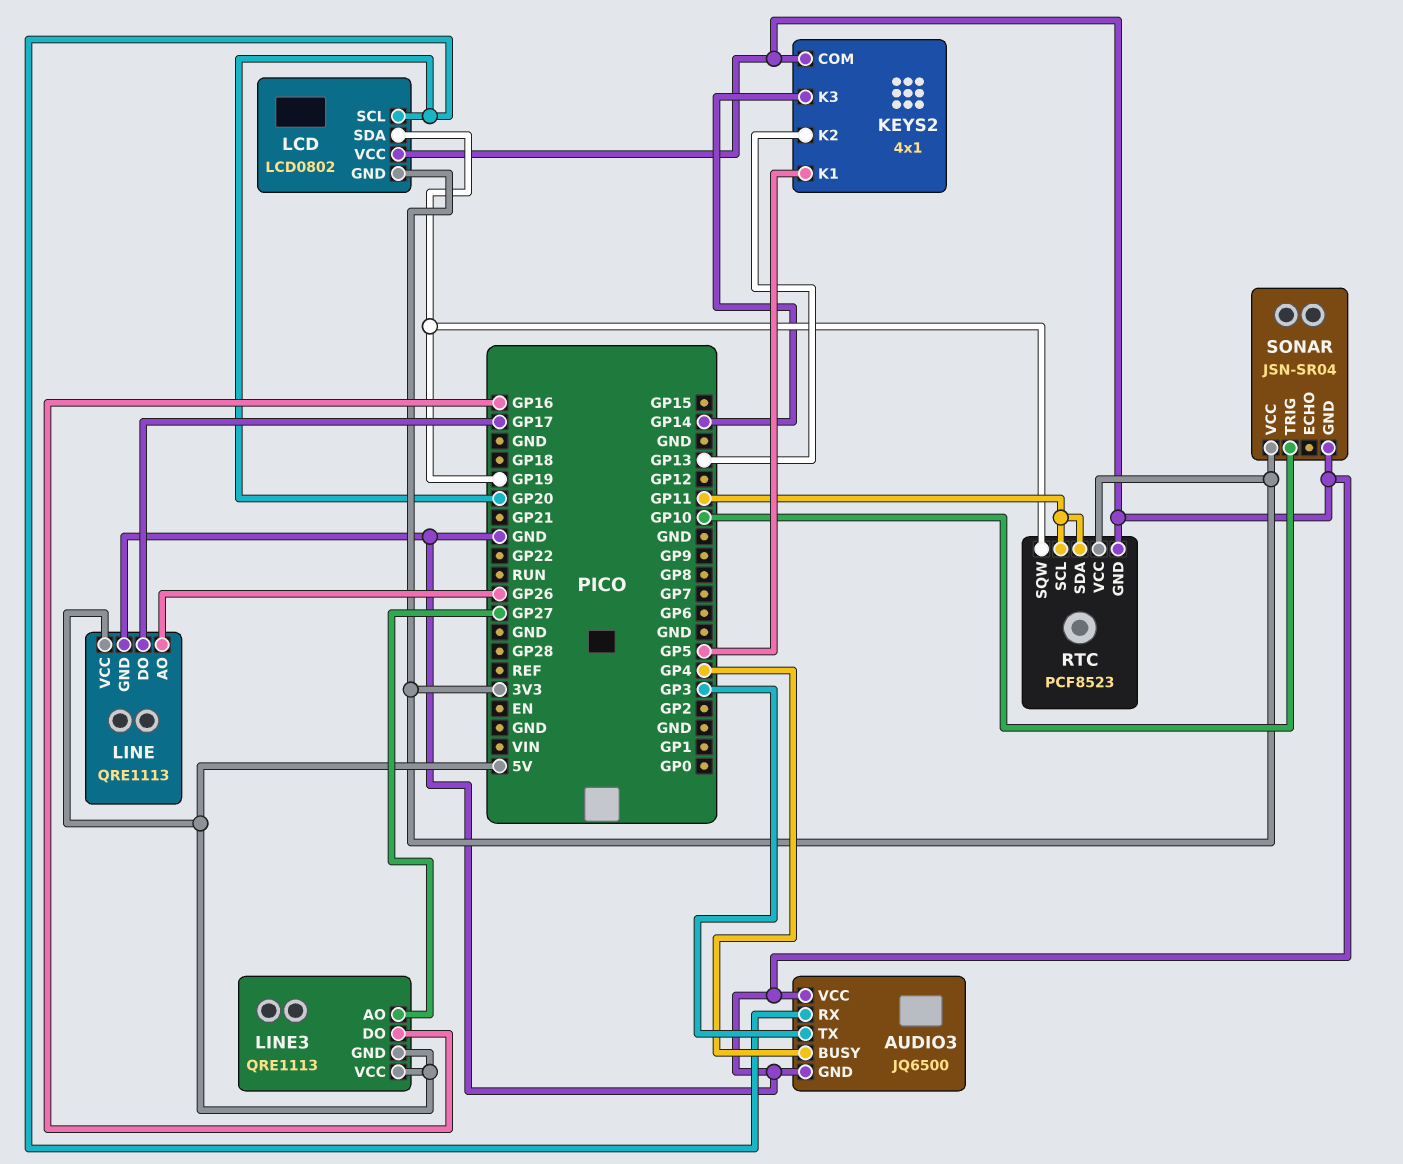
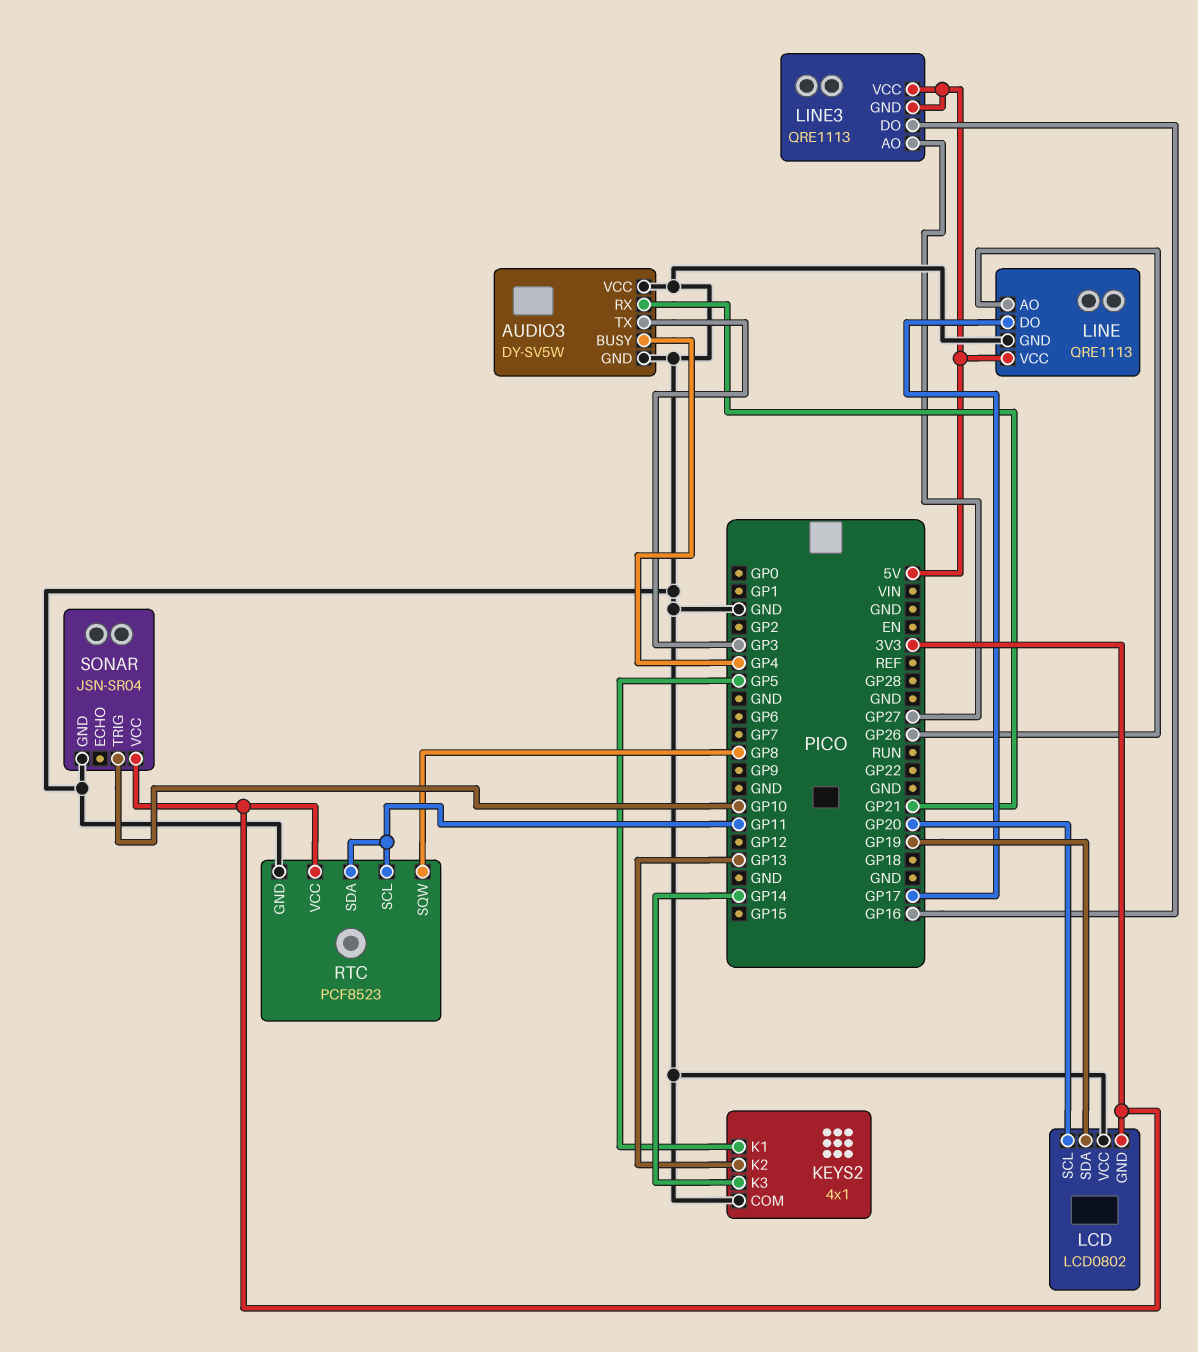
AUDIO3: JQ6500 -> DY-SV5W
AUDIO3 pin RX: GP20 -> GP21
RTC pin SQW: GP19 -> GP8

